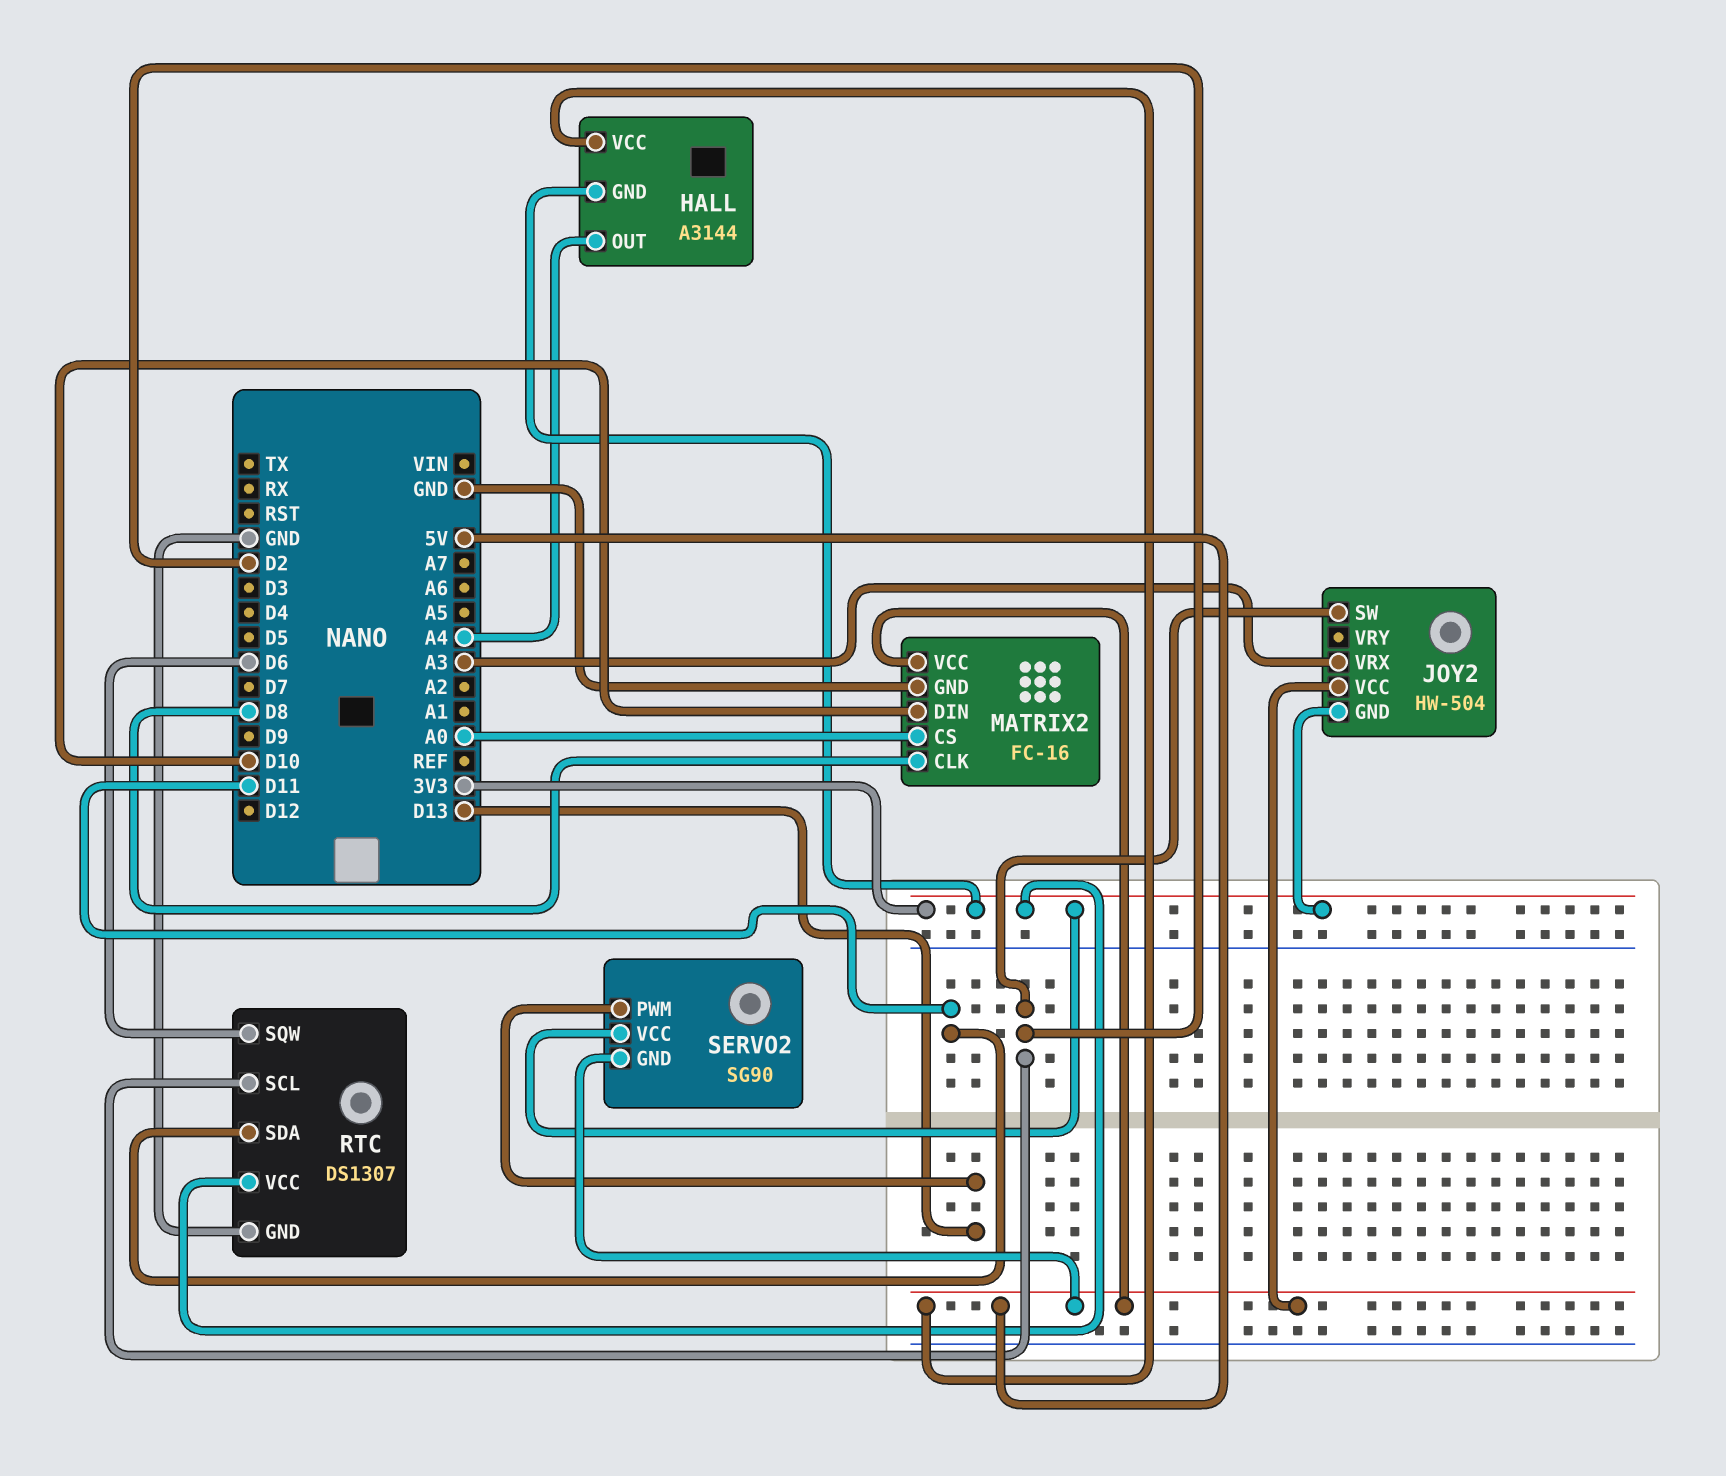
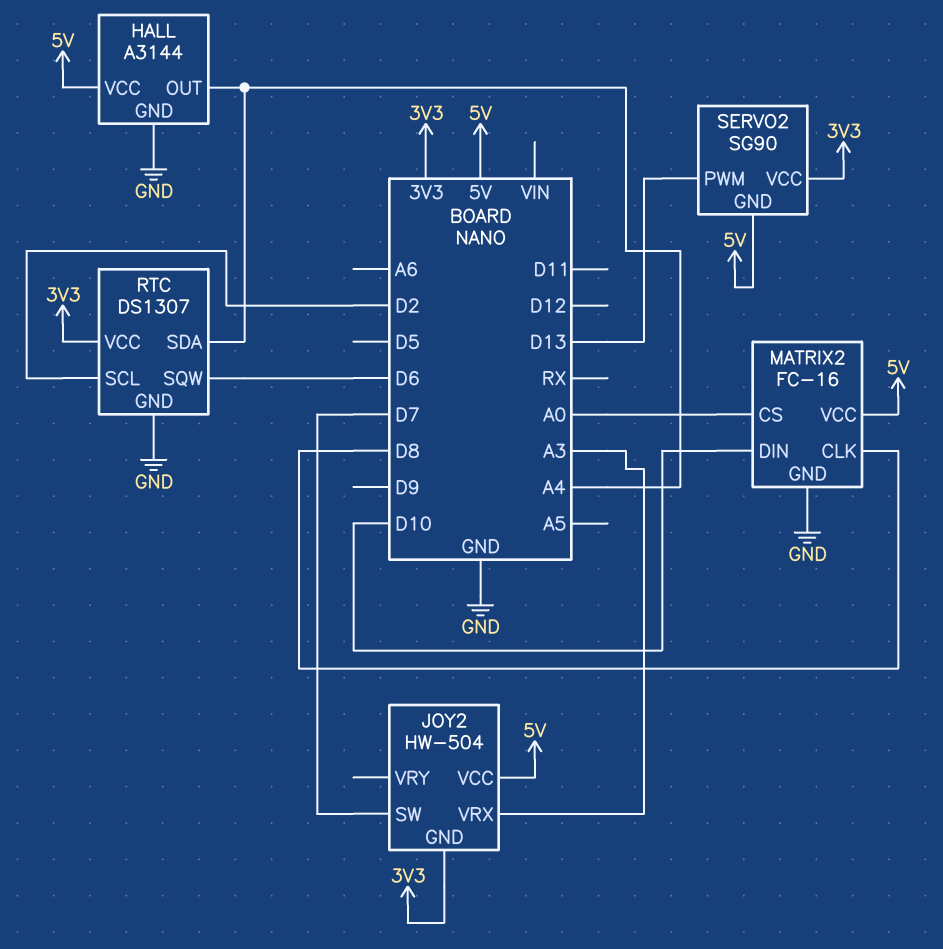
HALL pin GND: 3V3 -> GND
JOY2 pin SW: D2 -> D7
RTC pin SDA: D11 -> A4

